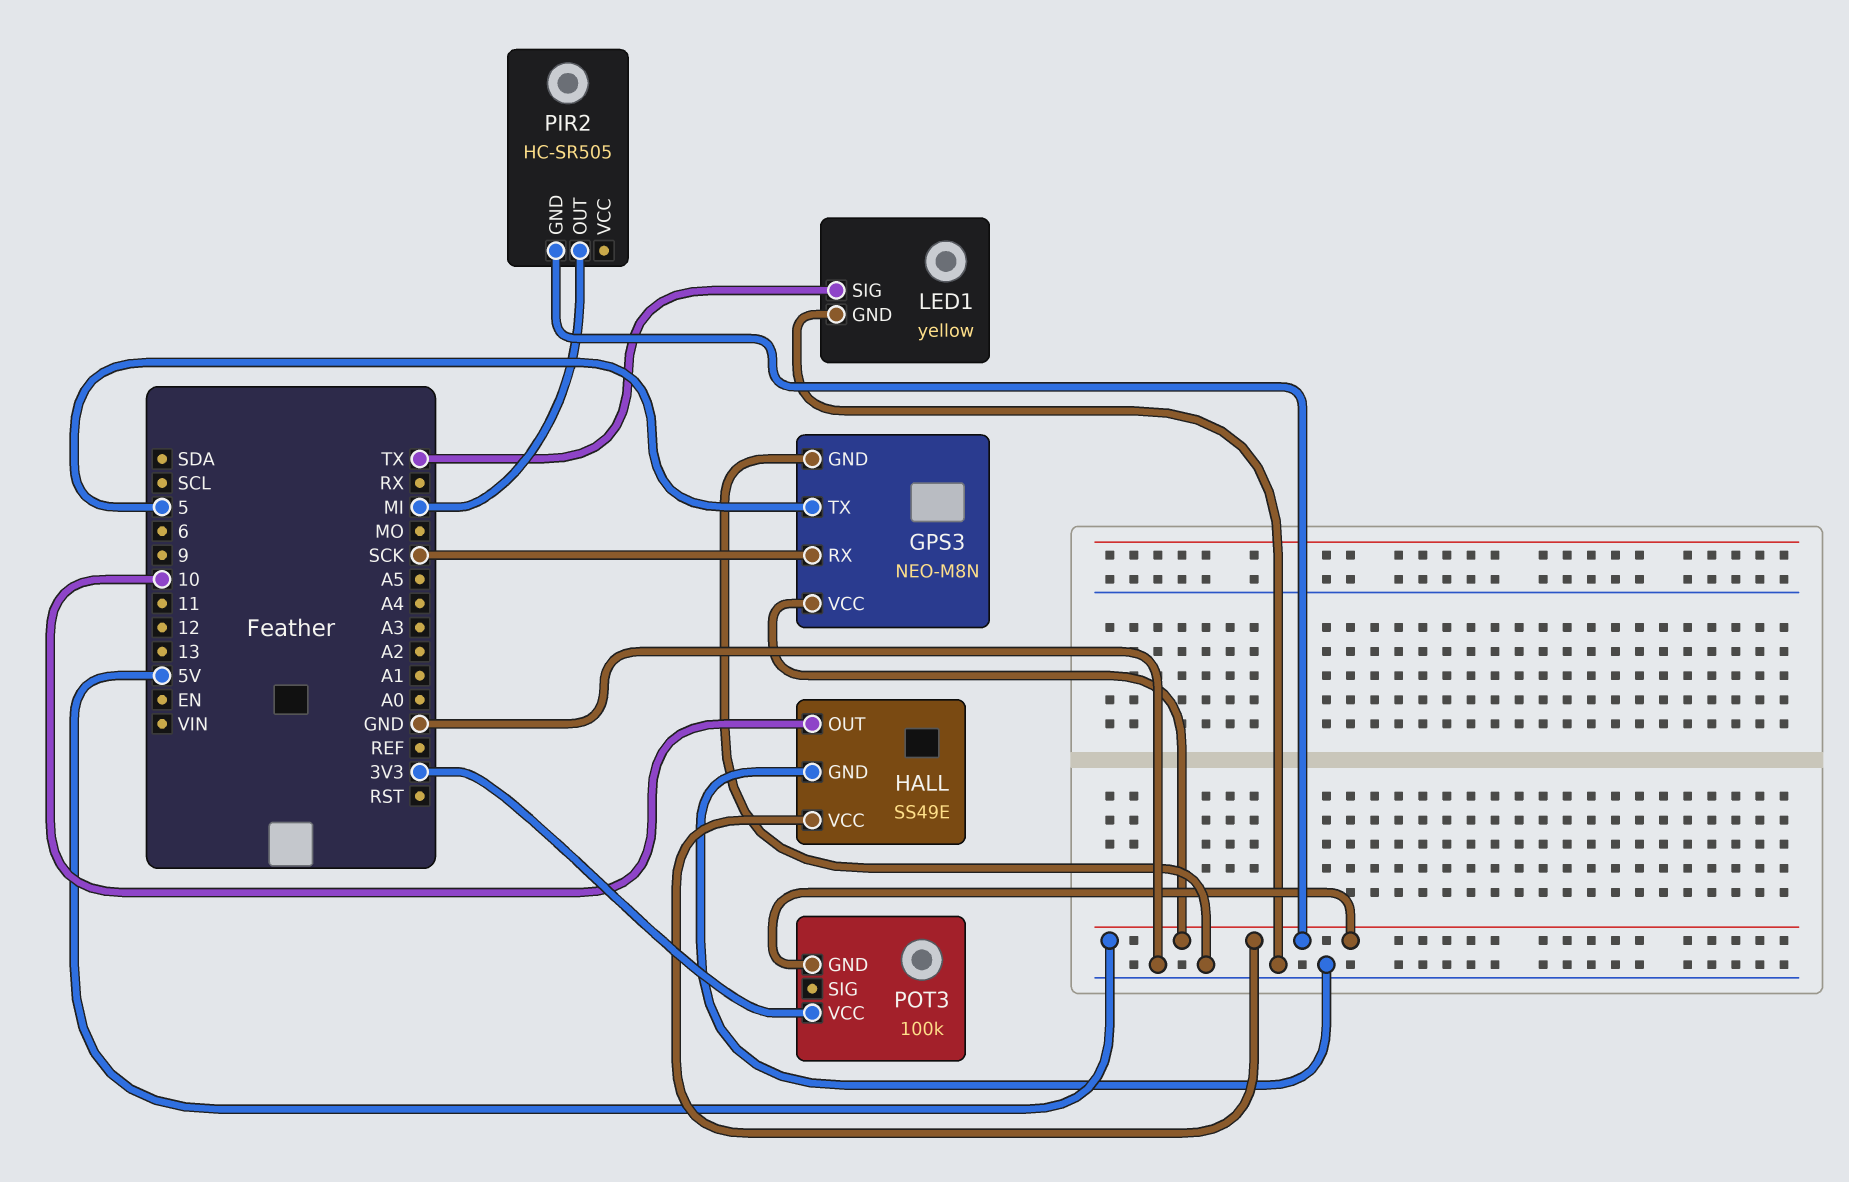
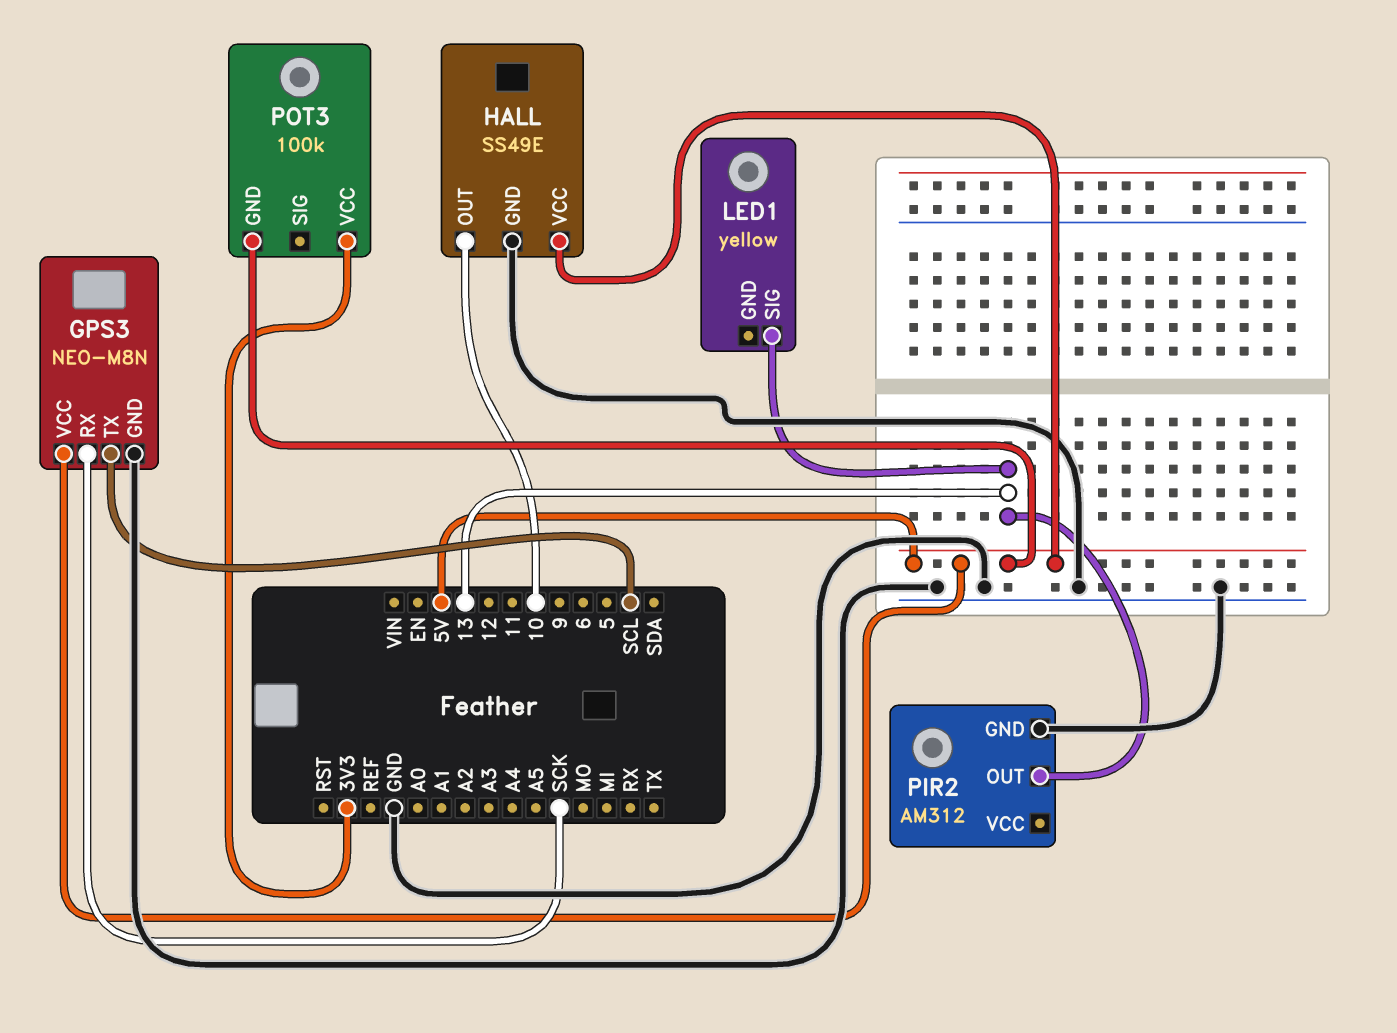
GPS3 pin TX: 5 -> SCL
LED1 pin GND: GND -> none
LED1 pin SIG: TX -> 13
PIR2: HC-SR505 -> AM312
PIR2 pin GND: 5V -> GND
PIR2 pin OUT: MI -> 13

